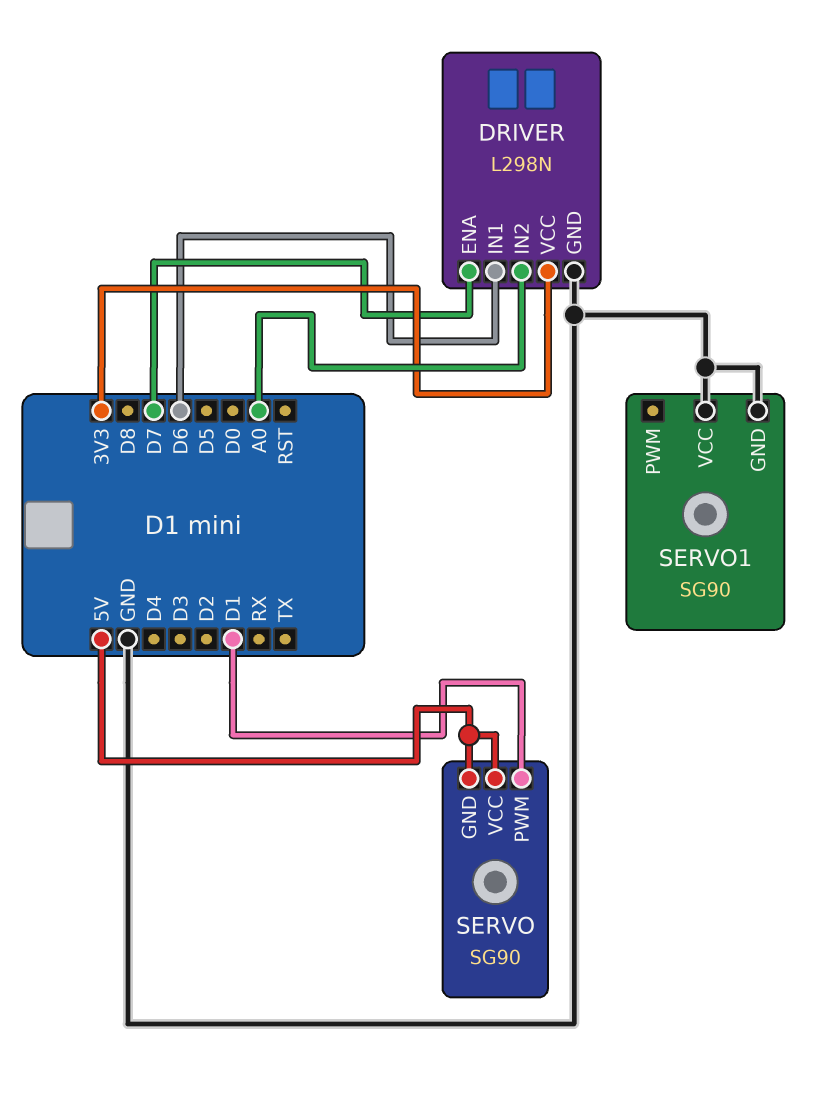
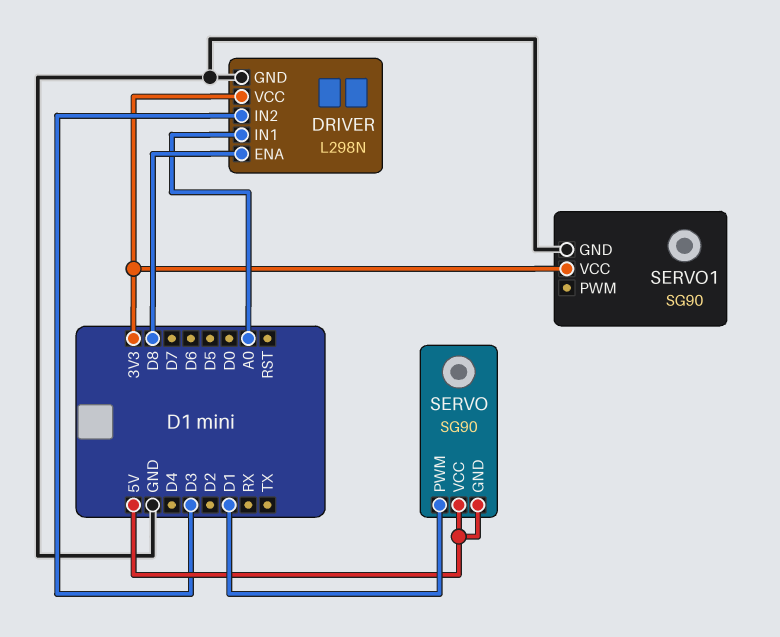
DRIVER pin ENA: D7 -> D8
DRIVER pin IN1: D6 -> A0
DRIVER pin IN2: A0 -> D3
SERVO1 pin VCC: GND -> 3V3

